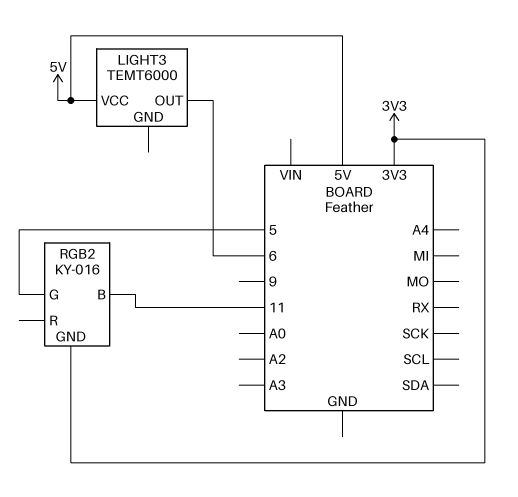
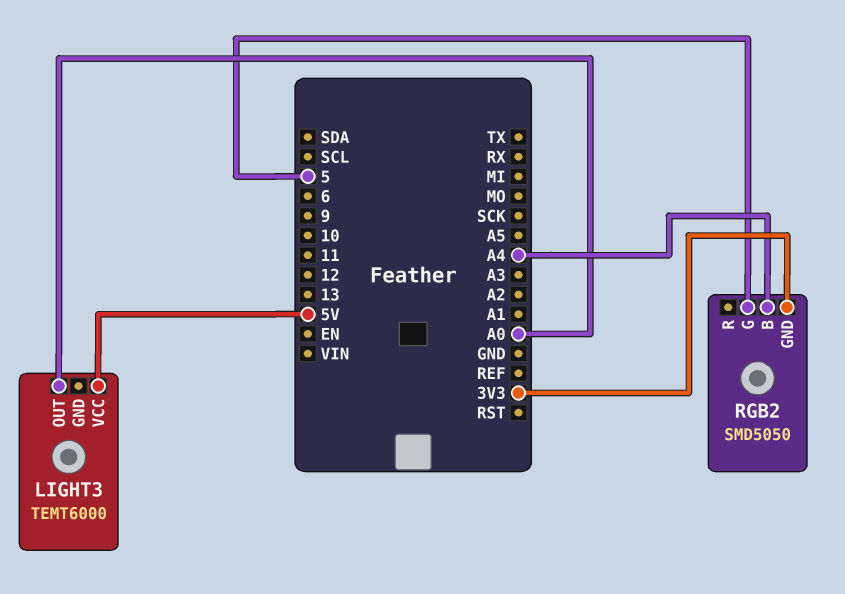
LIGHT3 pin OUT: 6 -> A0
RGB2: KY-016 -> SMD5050
RGB2 pin B: 11 -> A4

